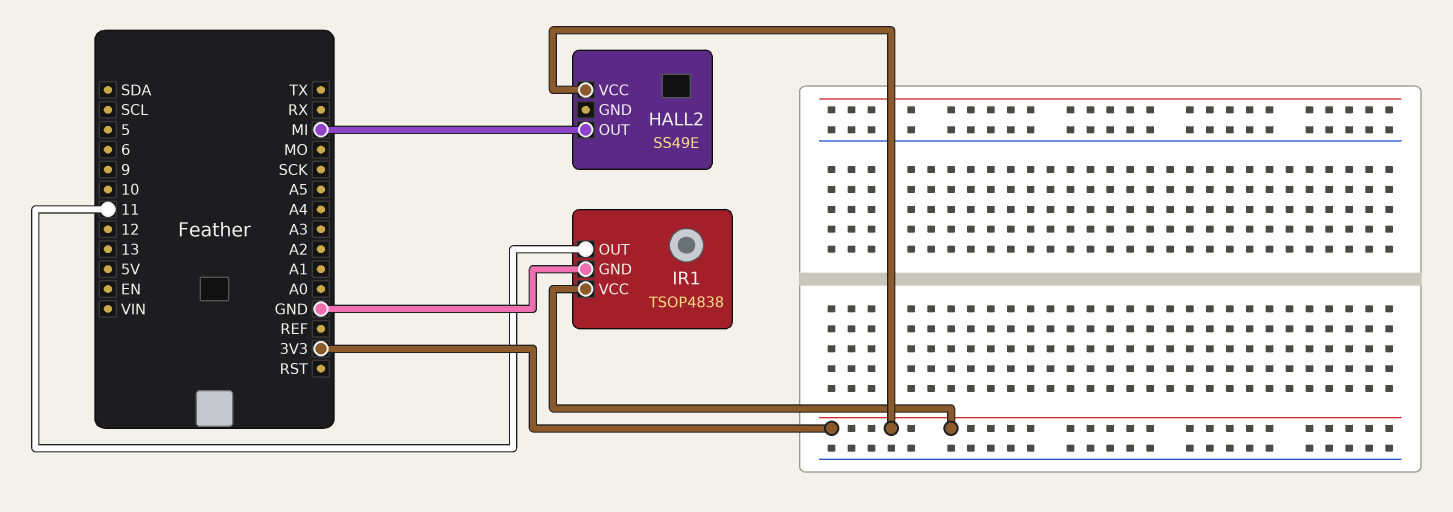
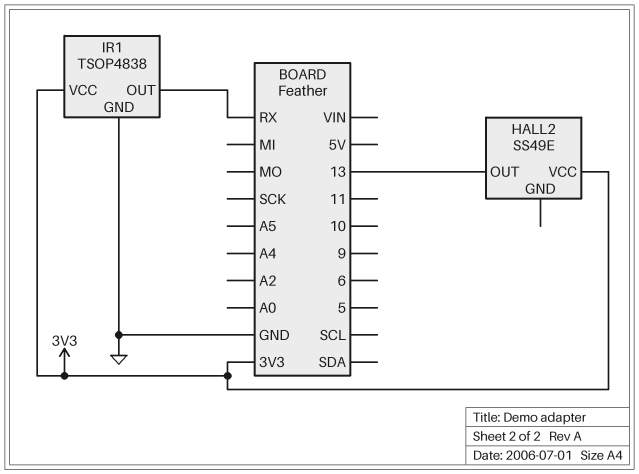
HALL2 pin OUT: MI -> 13
IR1 pin OUT: 11 -> RX

